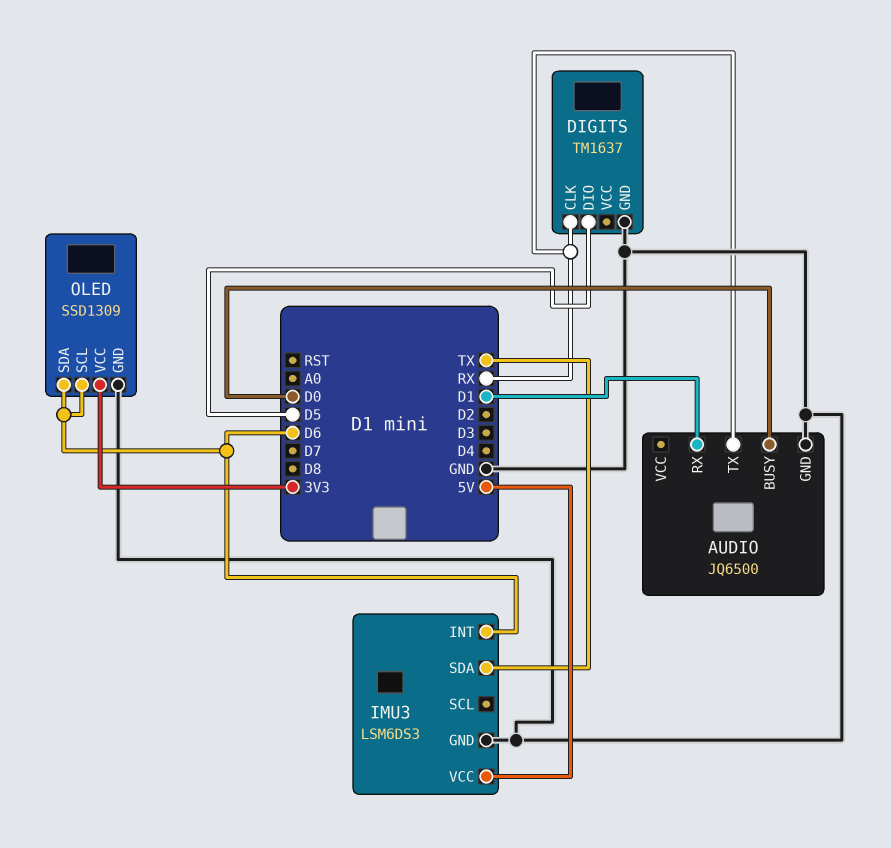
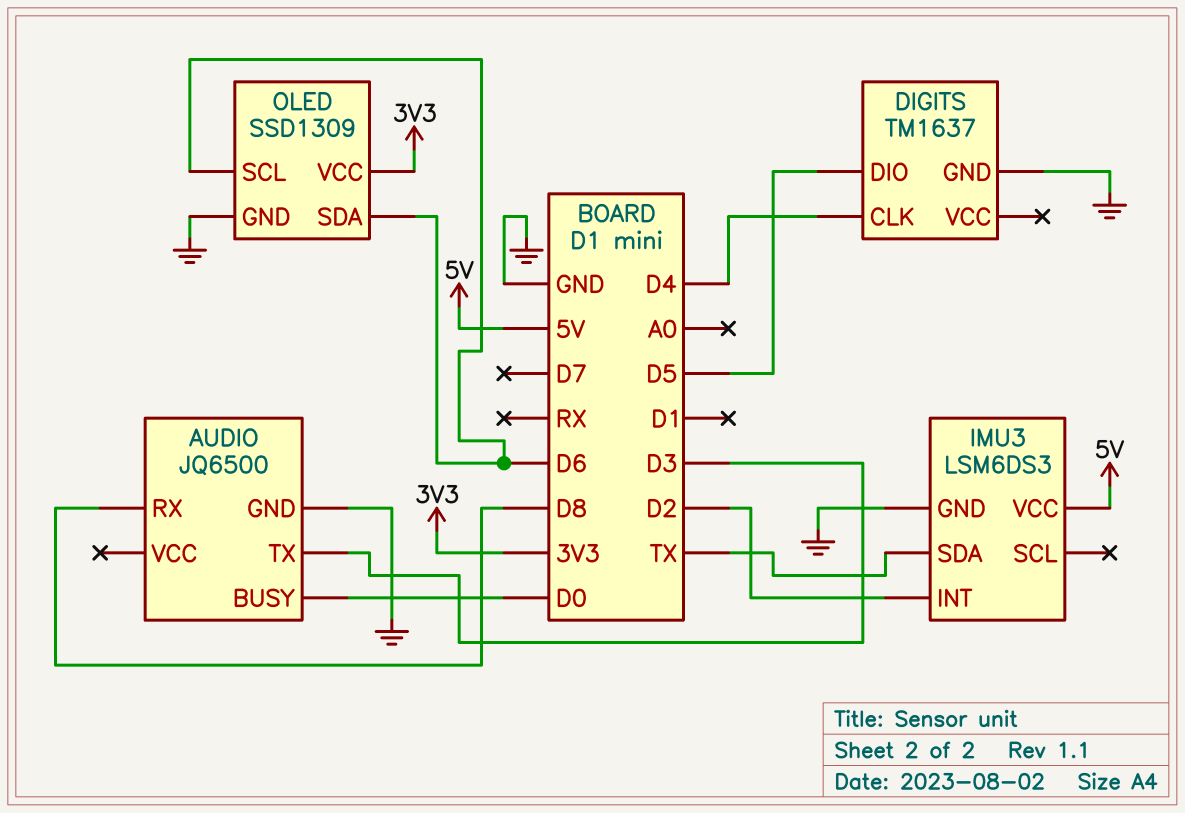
AUDIO pin RX: D1 -> D8
AUDIO pin TX: RX -> D3
DIGITS pin CLK: RX -> D4
IMU3 pin INT: D6 -> D2

